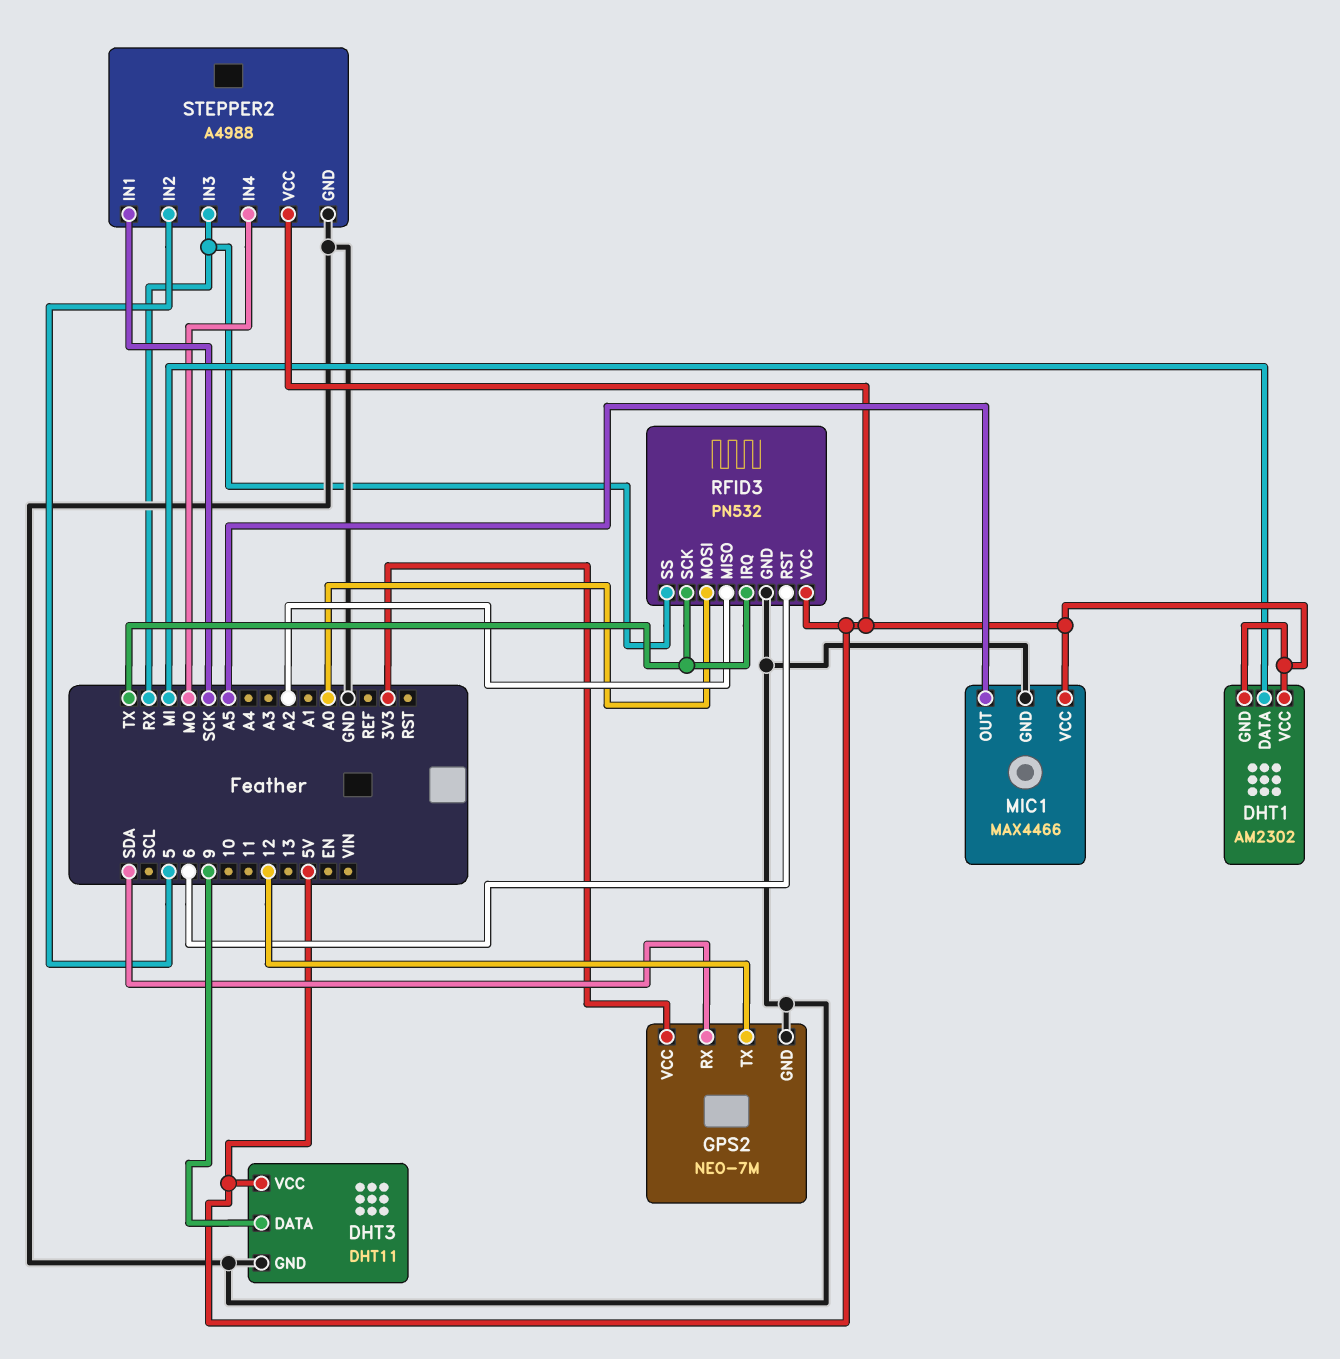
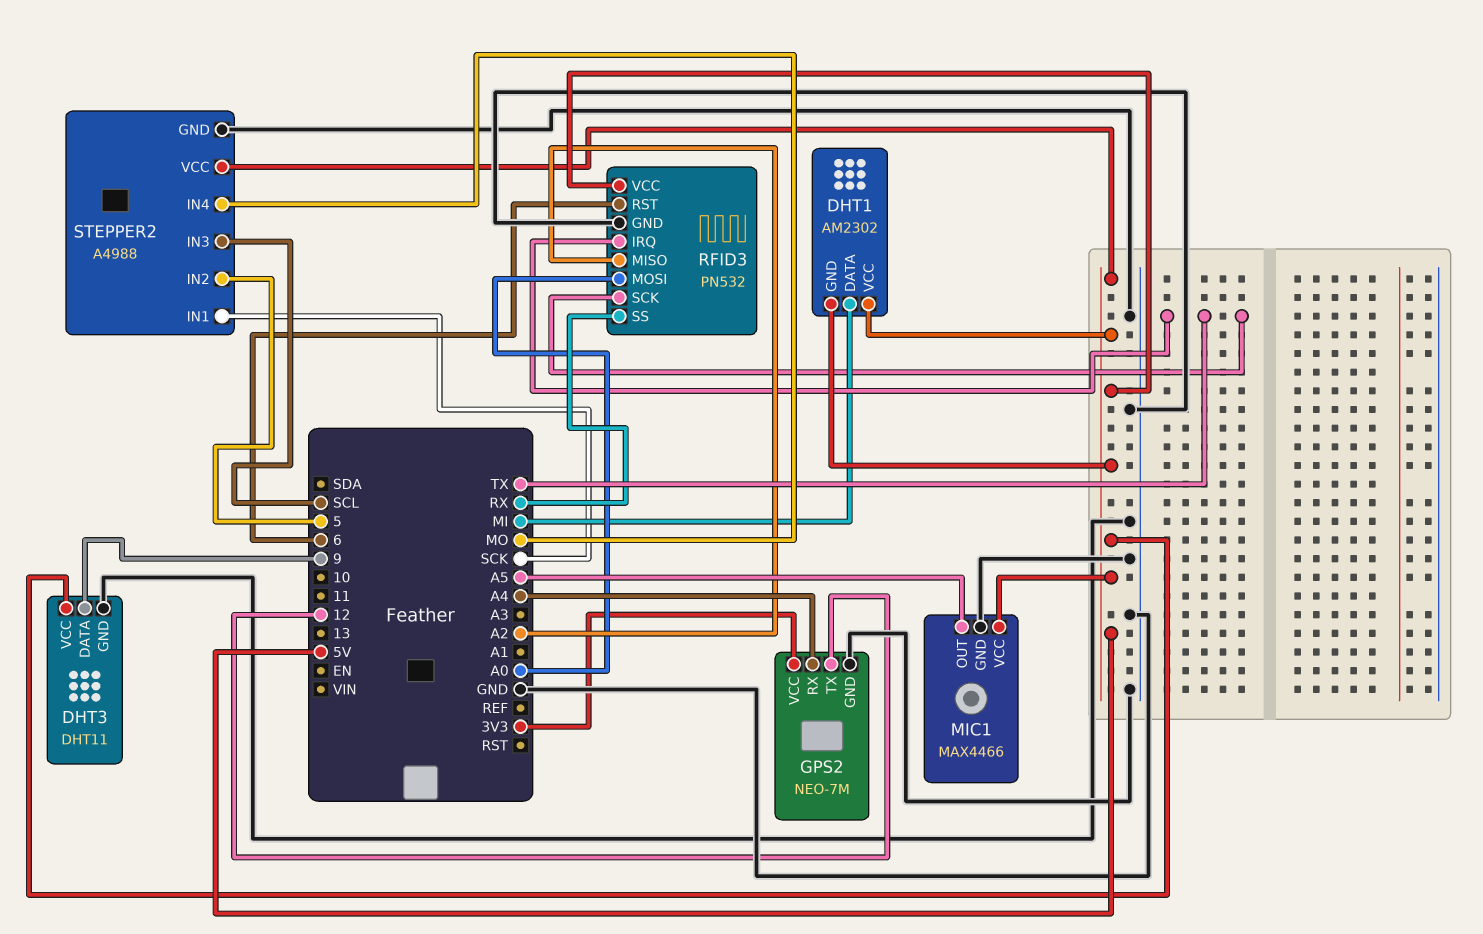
GPS2 pin RX: SDA -> A4
STEPPER2 pin IN3: RX -> SCL

